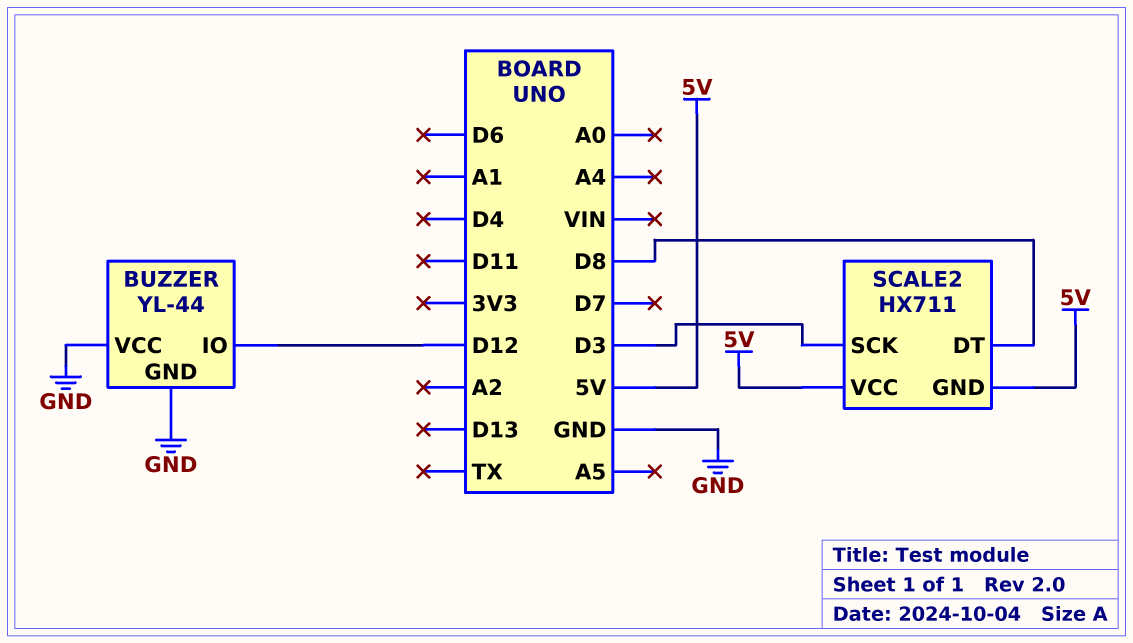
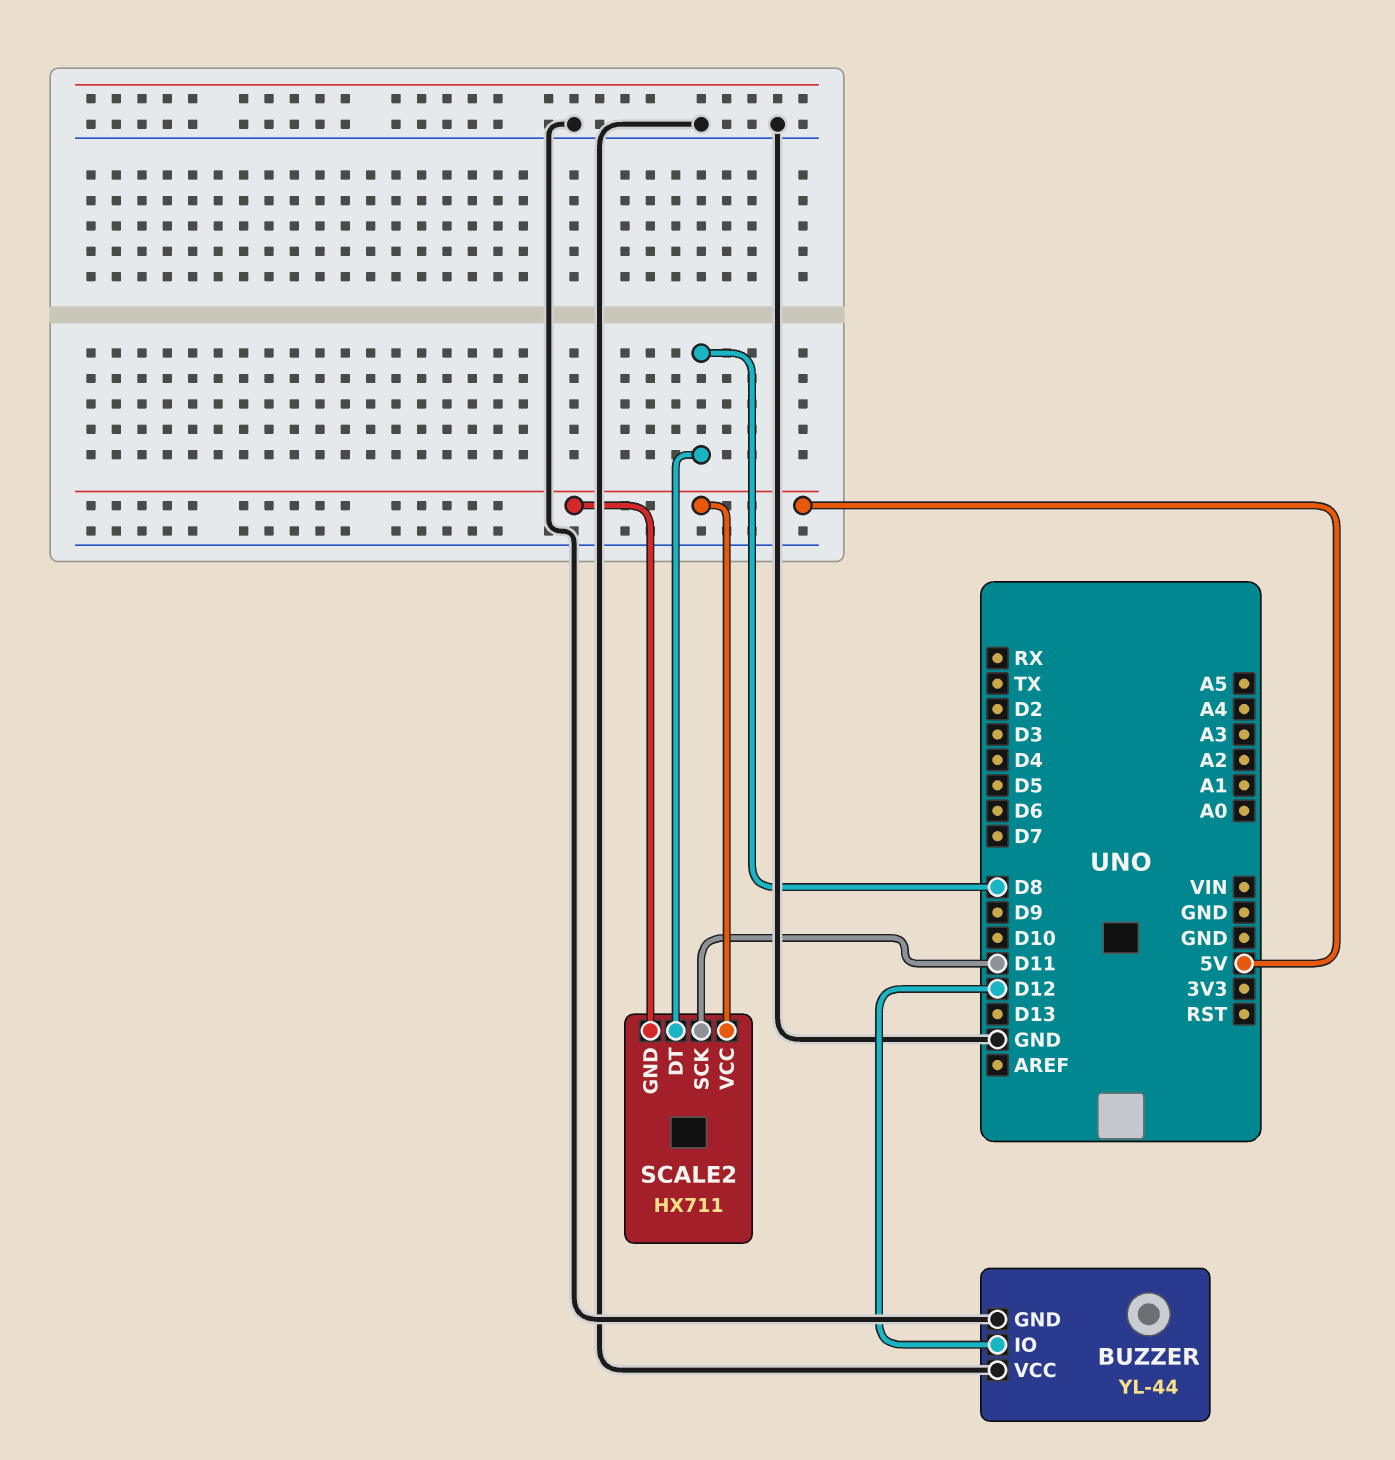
SCALE2 pin SCK: D3 -> D11

